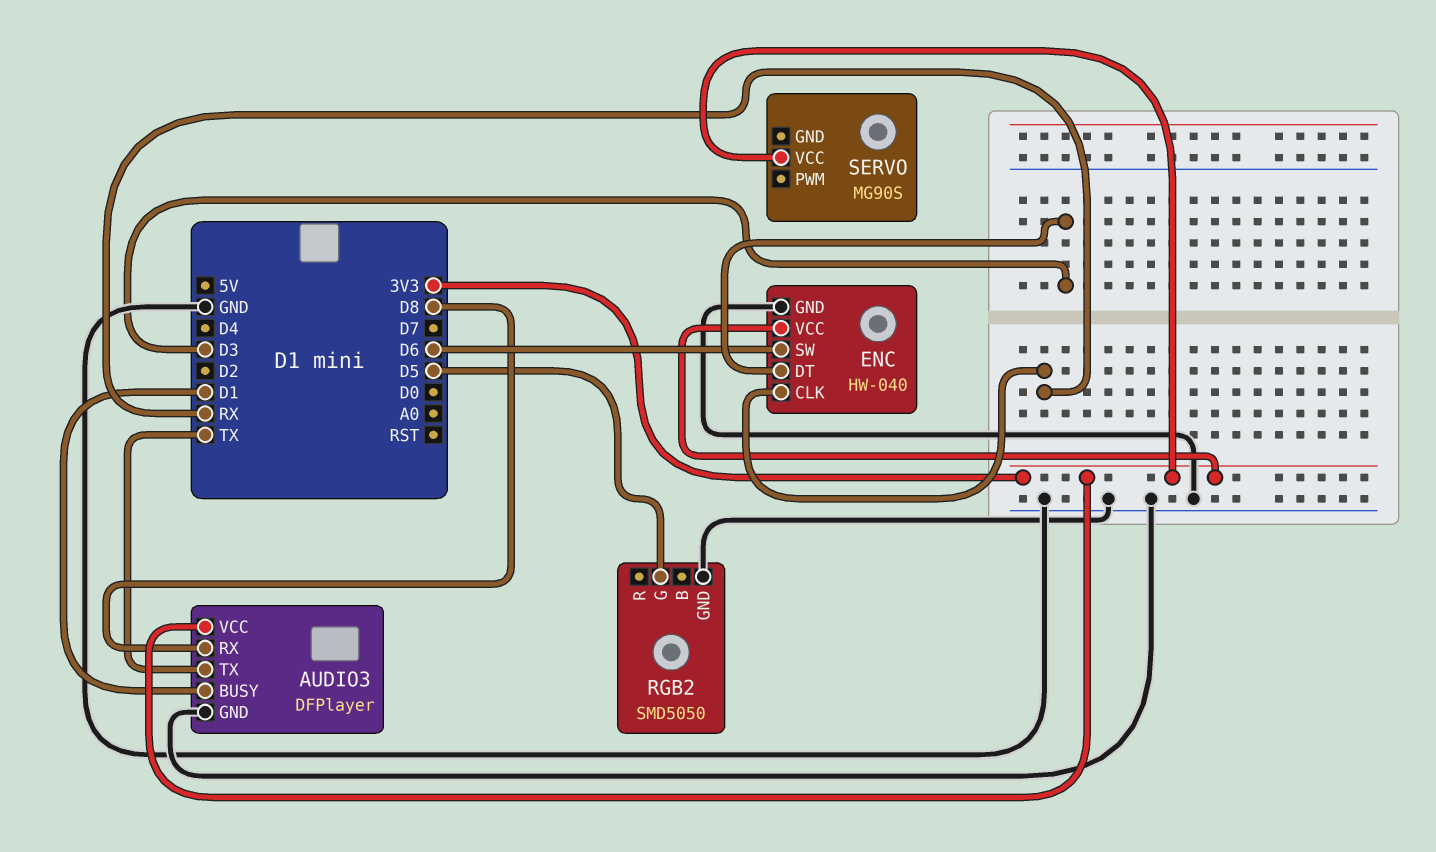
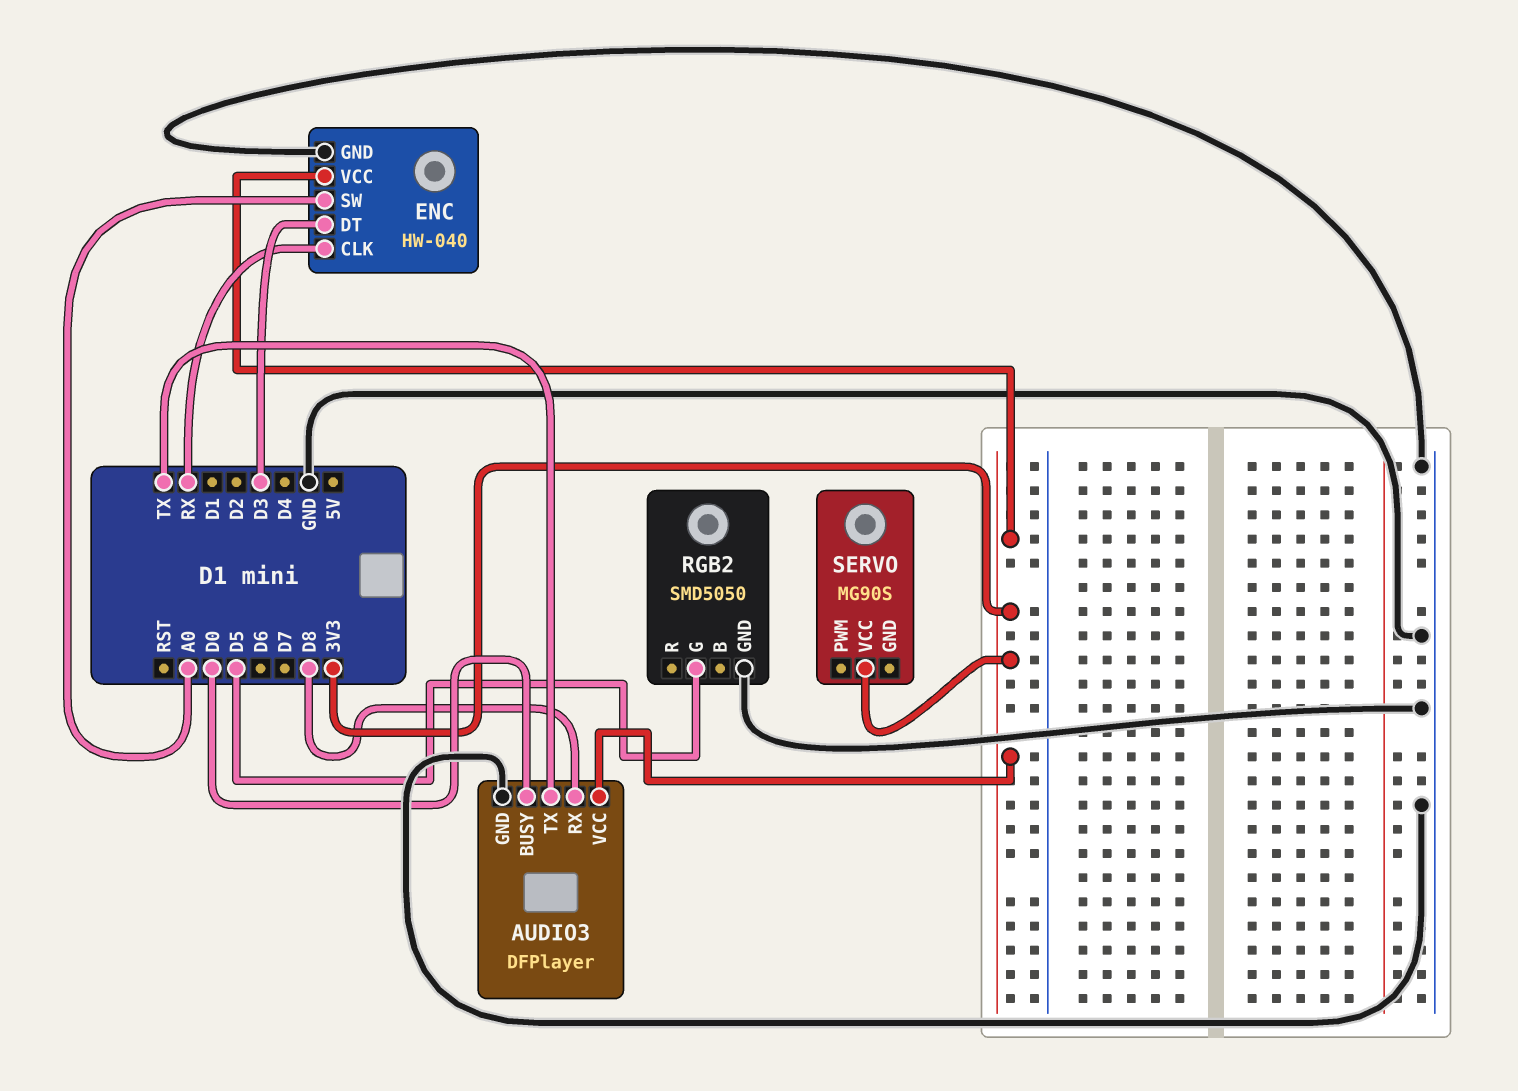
AUDIO3 pin BUSY: D1 -> D0
ENC pin SW: D6 -> A0

